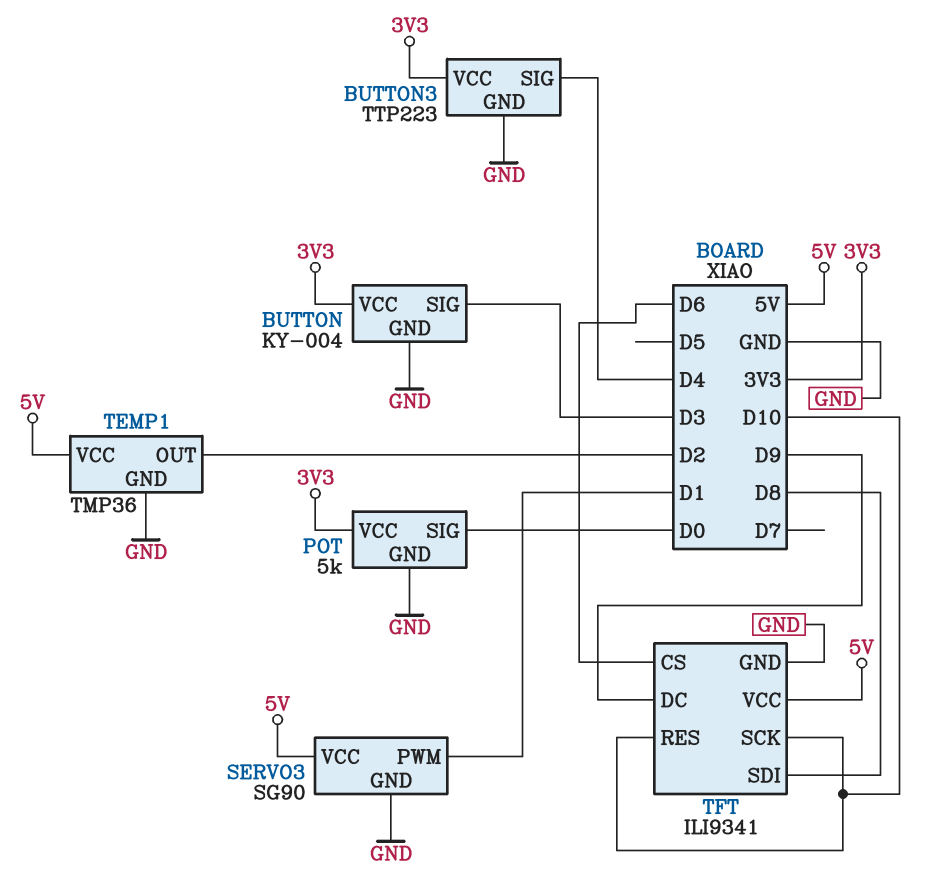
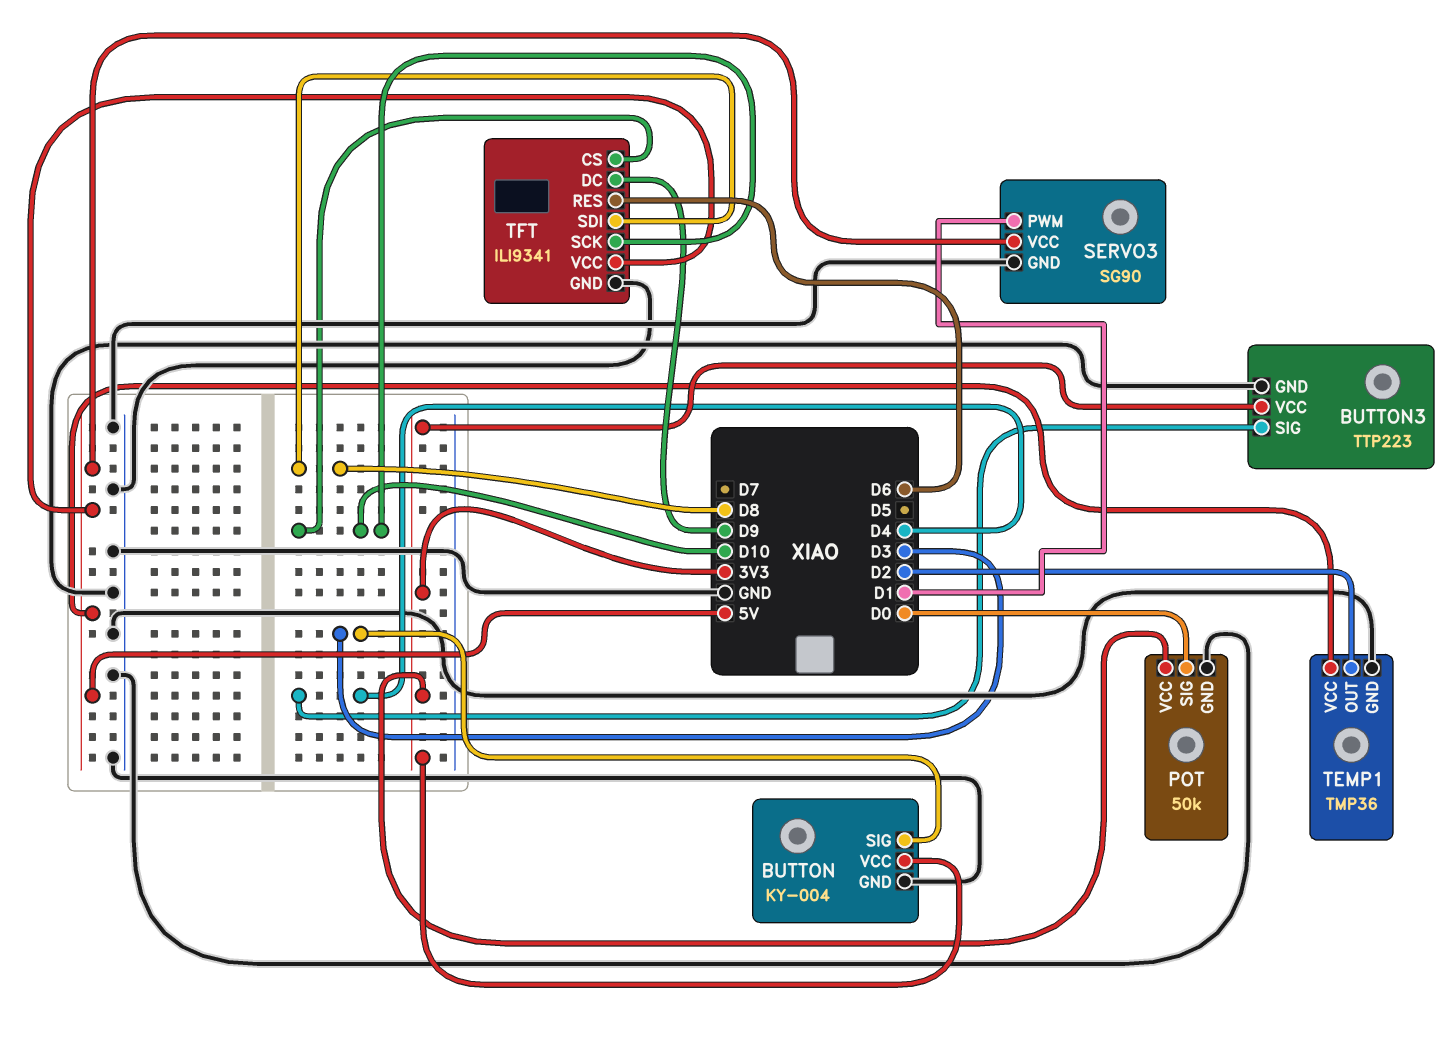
POT: 5k -> 50k
TFT pin CS: D6 -> D10
TFT pin RES: D10 -> D6

